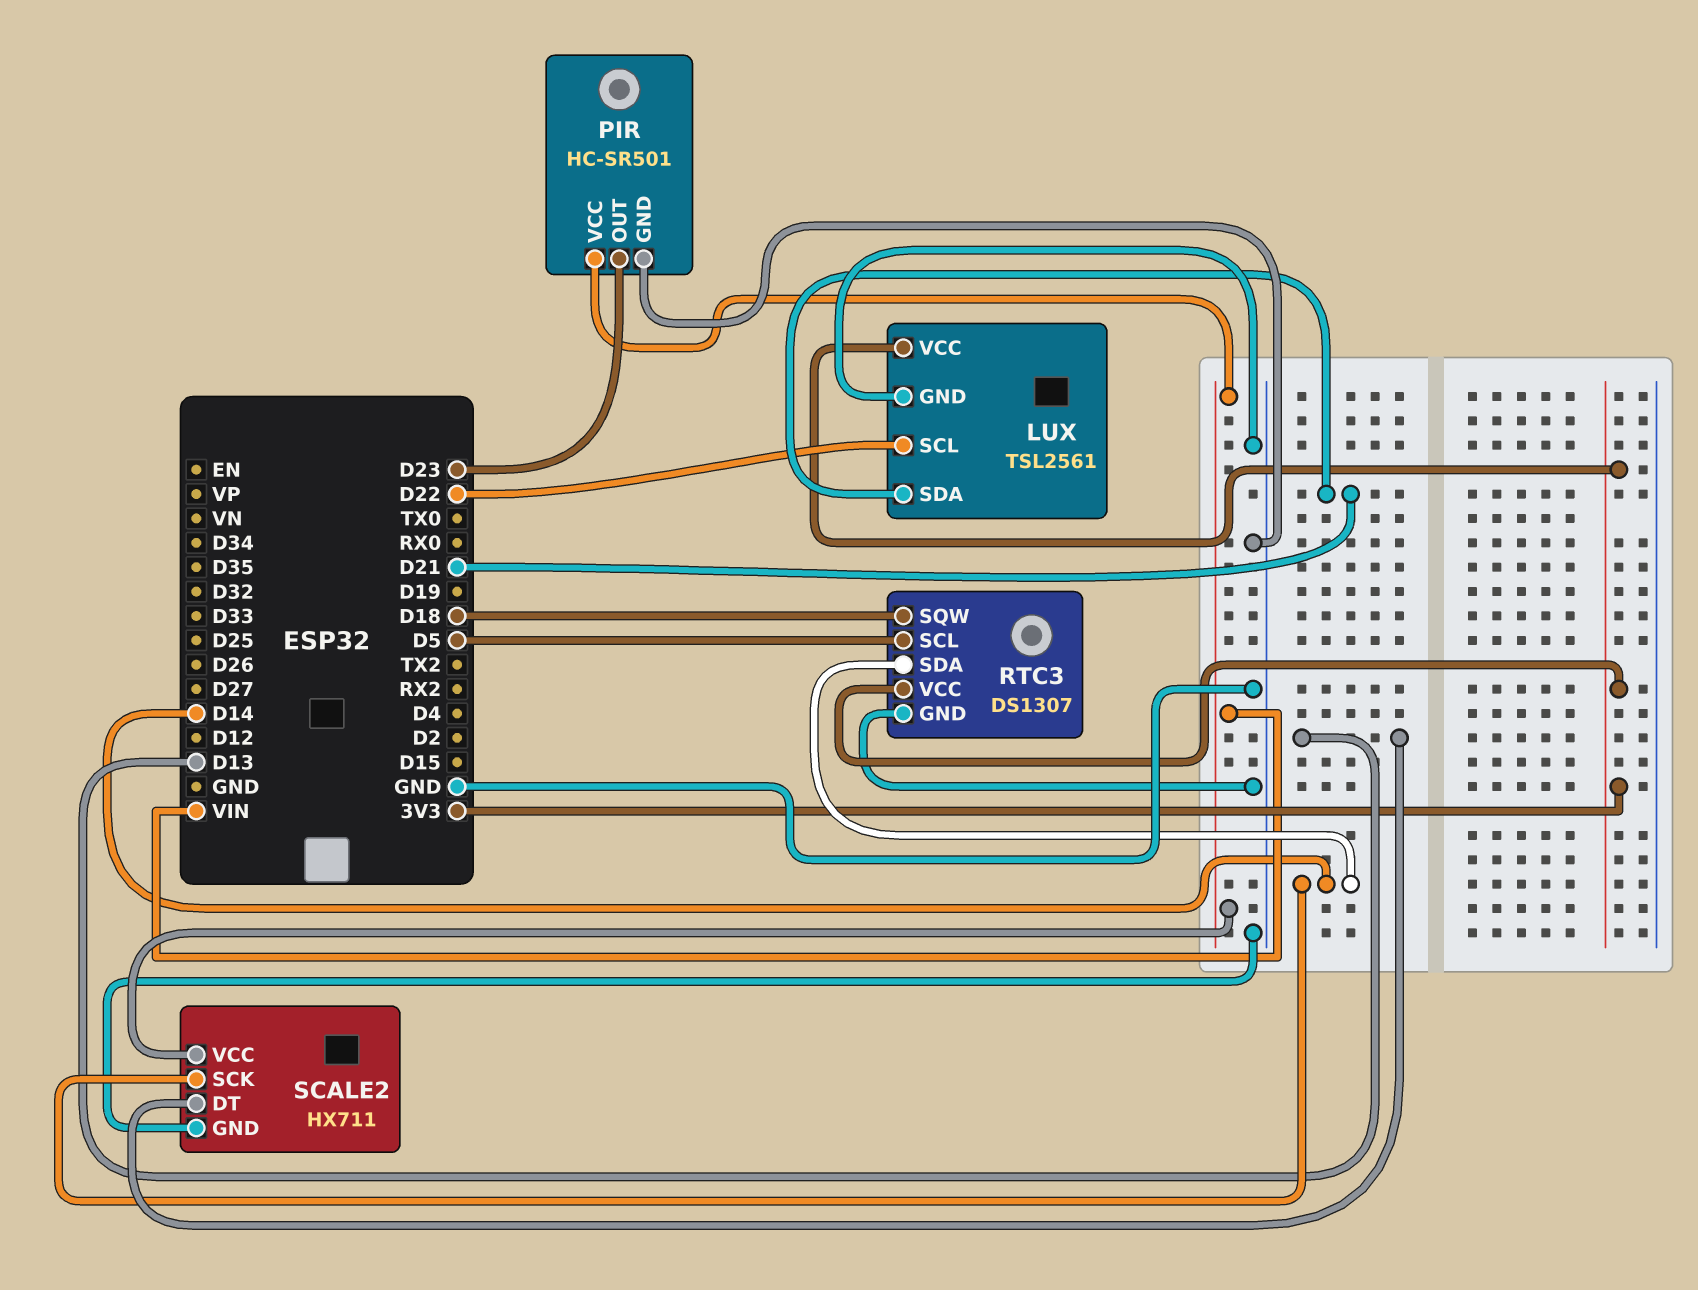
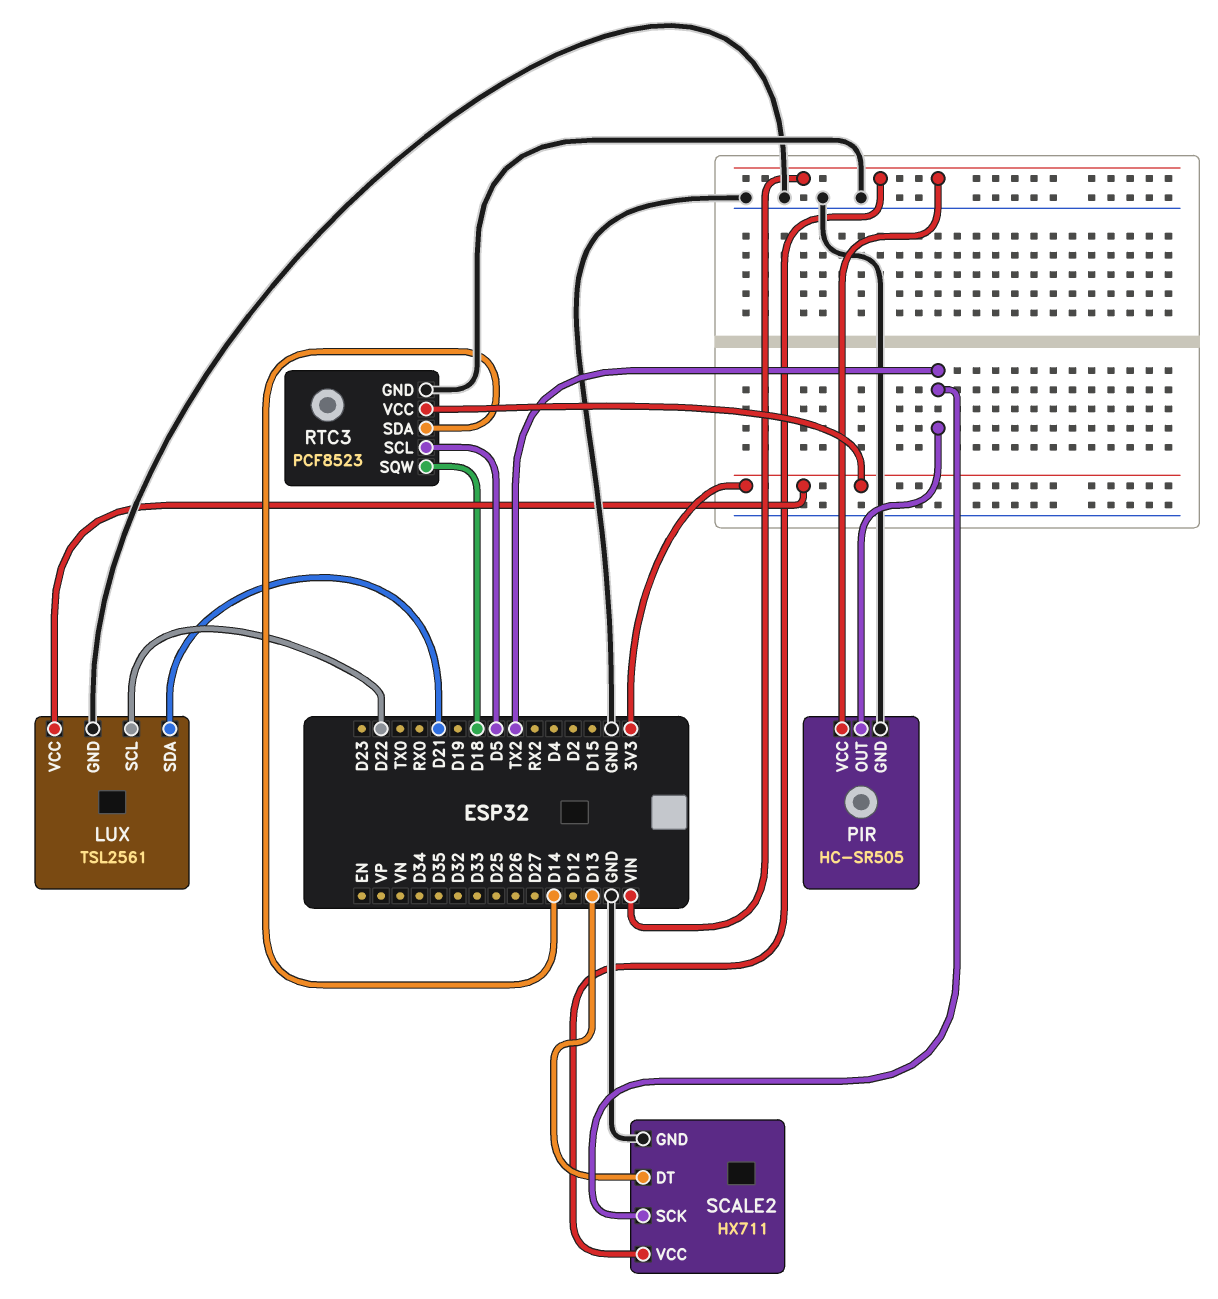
PIR: HC-SR501 -> HC-SR505
PIR pin OUT: D23 -> TX2
RTC3: DS1307 -> PCF8523
SCALE2 pin SCK: D14 -> TX2

